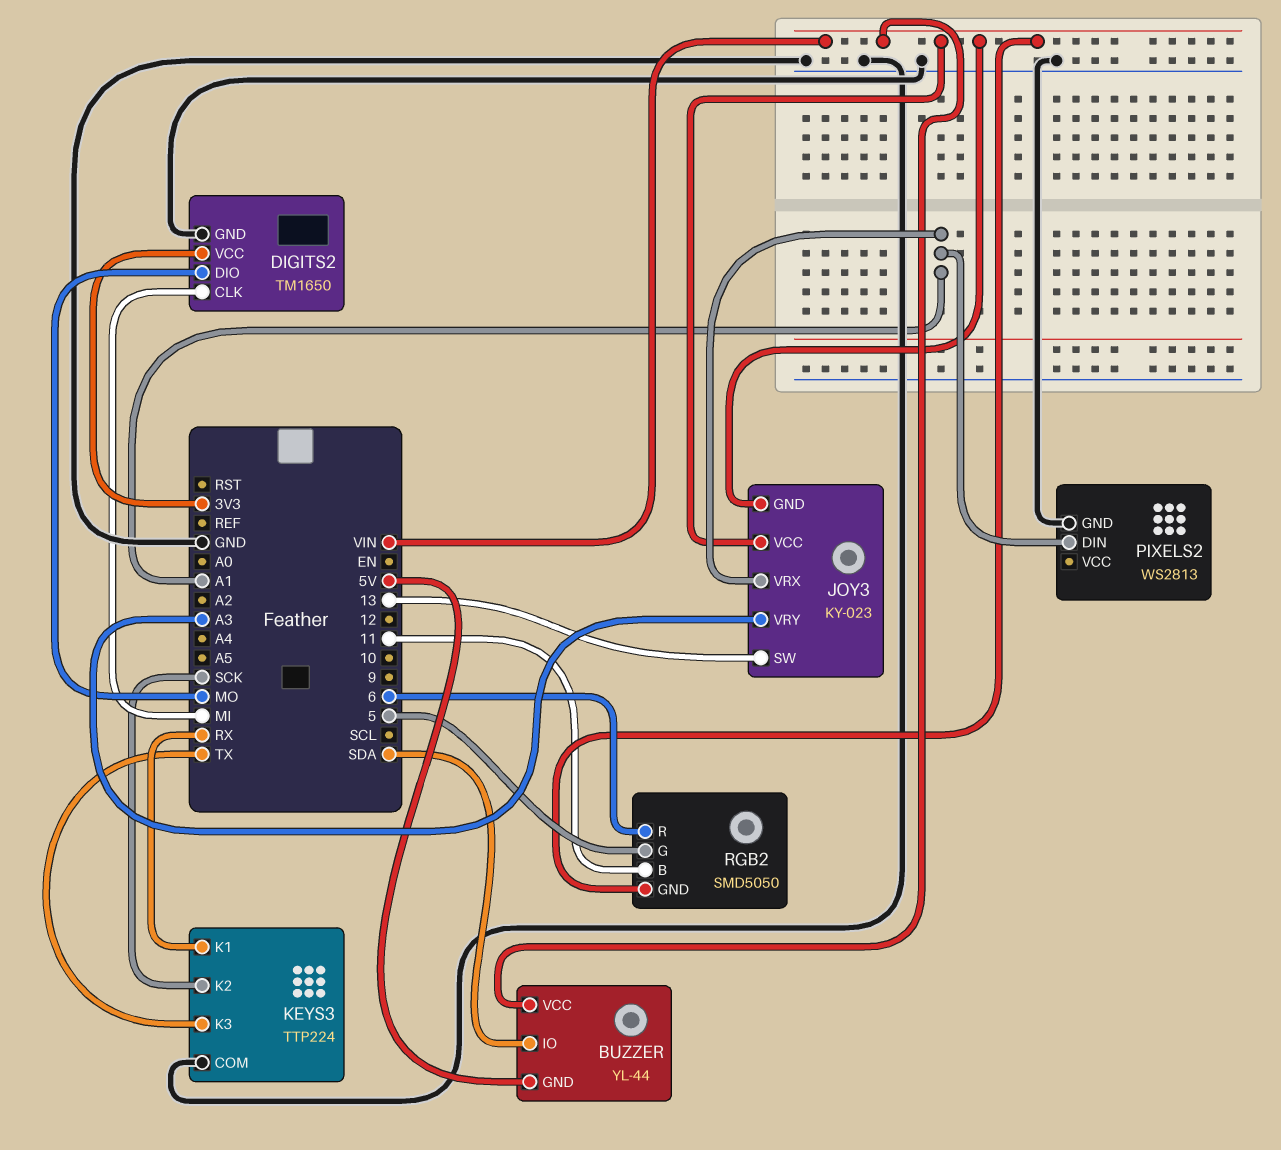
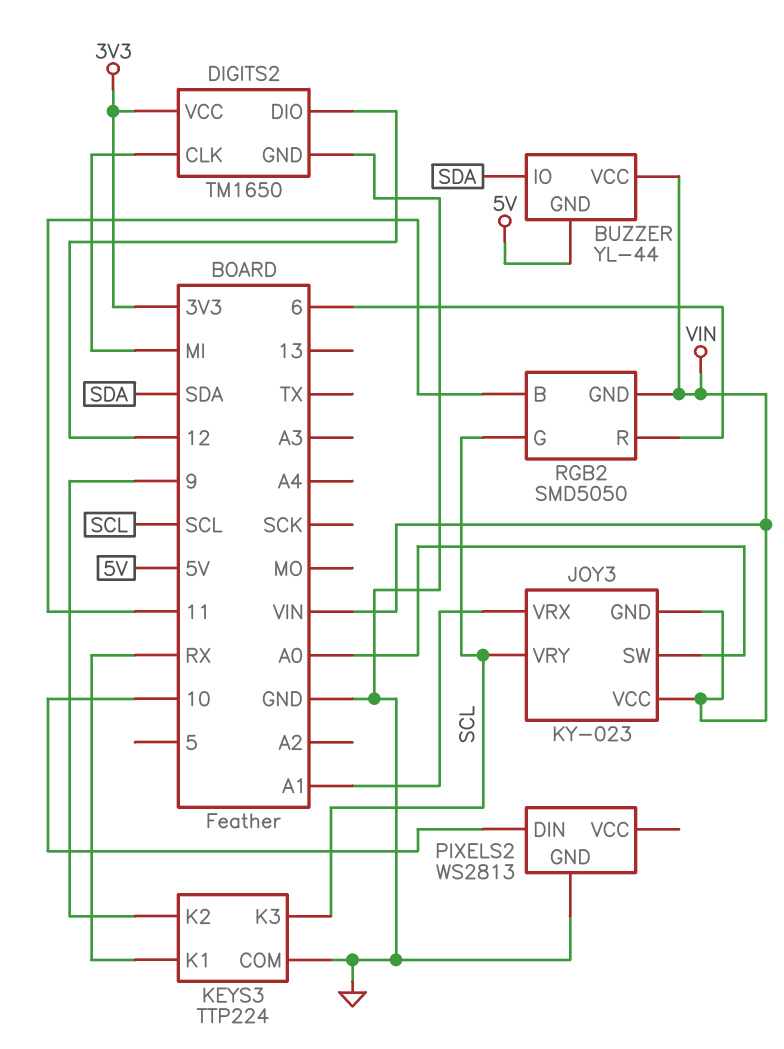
DIGITS2 pin DIO: MO -> 12
JOY3 pin SW: 13 -> A0
JOY3 pin VRY: A3 -> SCL
KEYS3 pin K2: SCK -> 9
KEYS3 pin K3: TX -> SCL
PIXELS2 pin DIN: A1 -> 10
RGB2 pin G: 5 -> SCL

